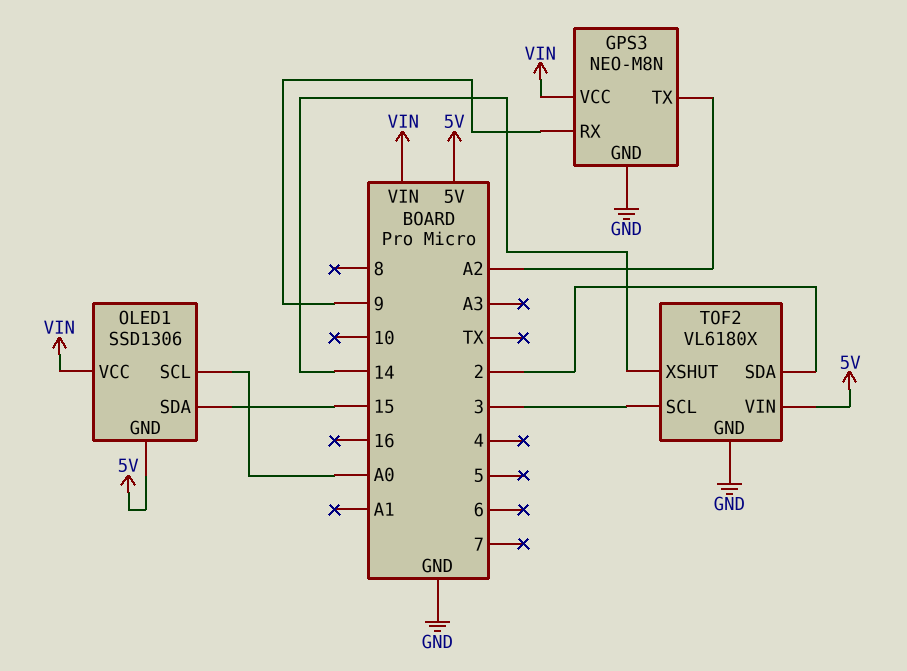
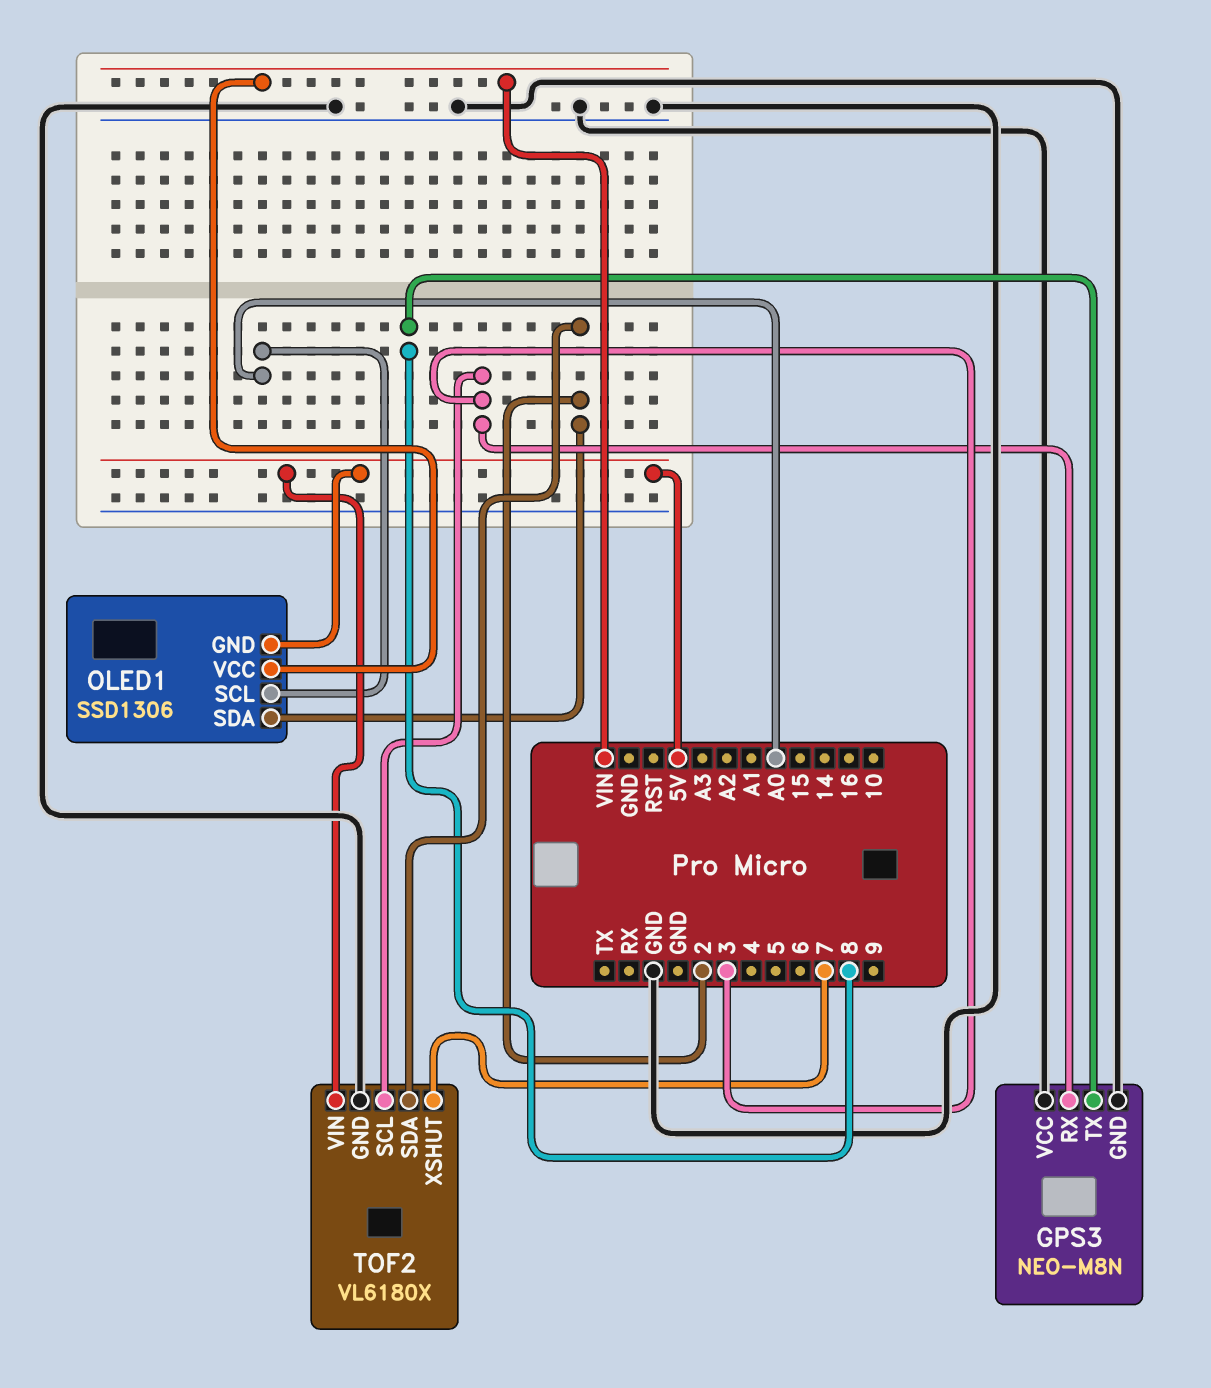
GPS3 pin RX: 9 -> 3
GPS3 pin TX: A2 -> 8
GPS3 pin VCC: VIN -> GND
OLED1 pin SDA: 15 -> 2
TOF2 pin XSHUT: 14 -> 7

